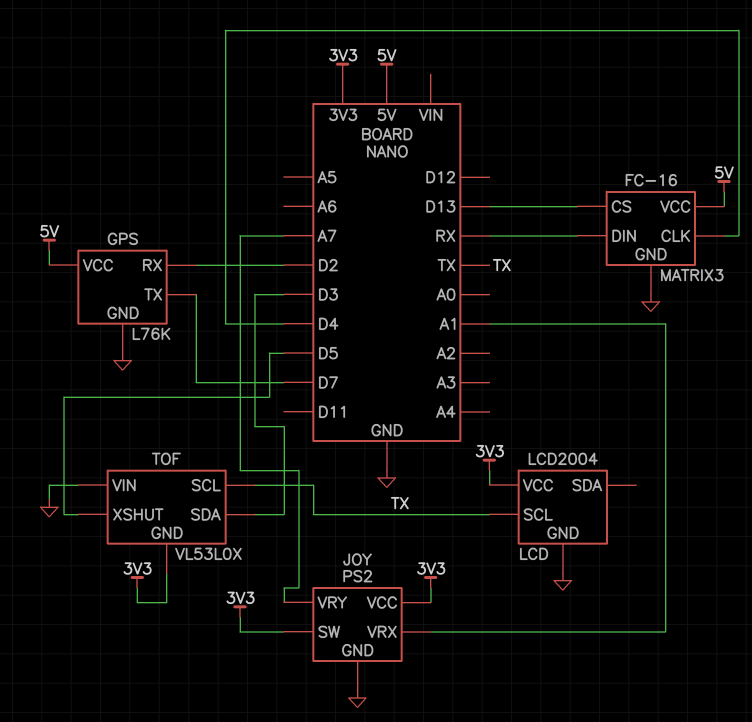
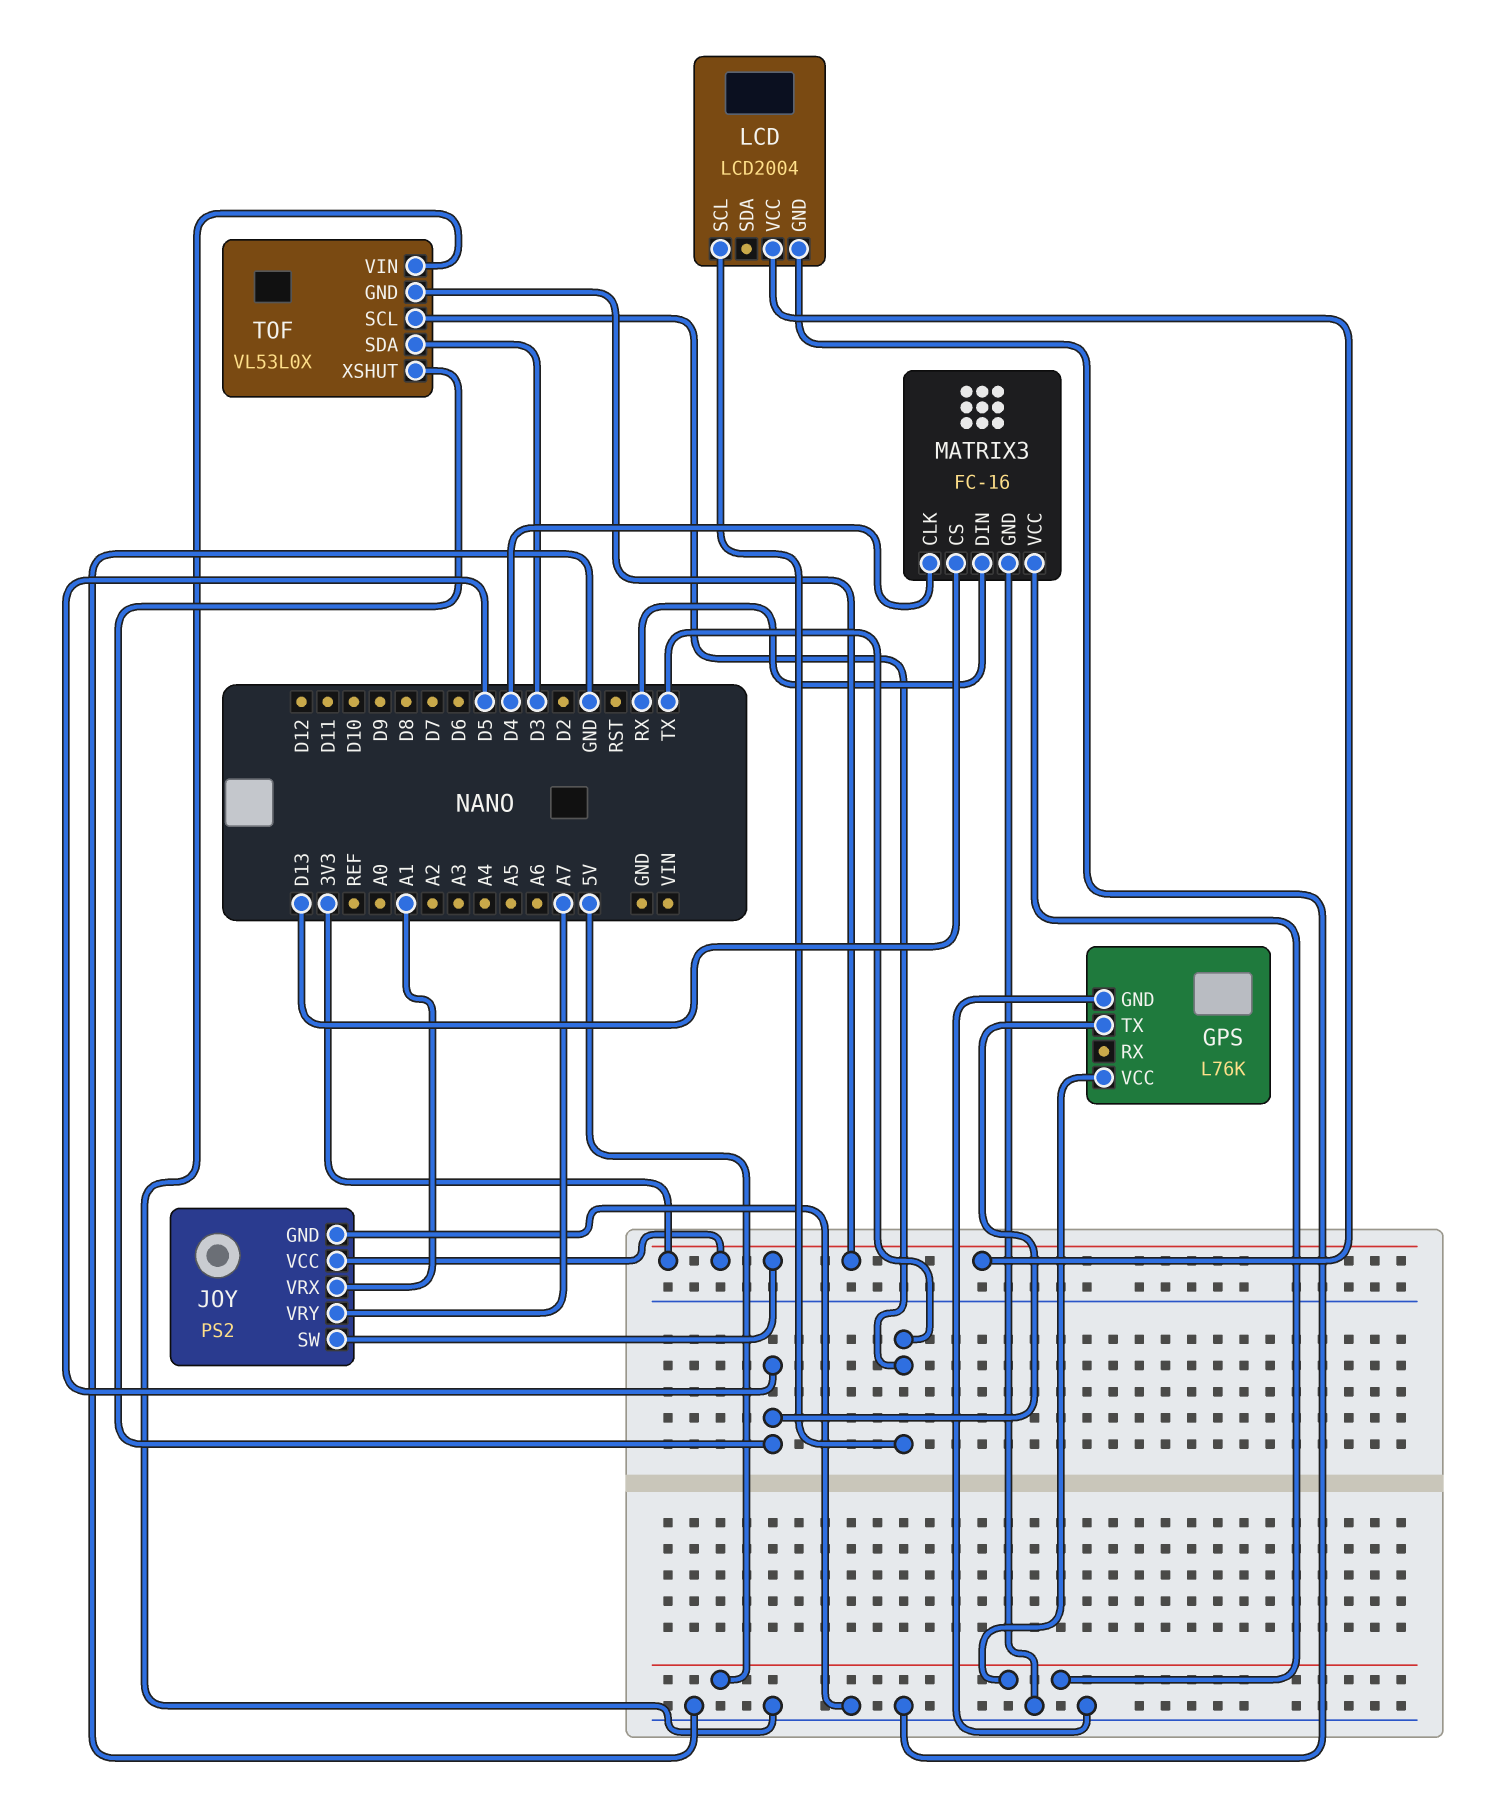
GPS pin RX: D2 -> none
GPS pin TX: D7 -> D5

